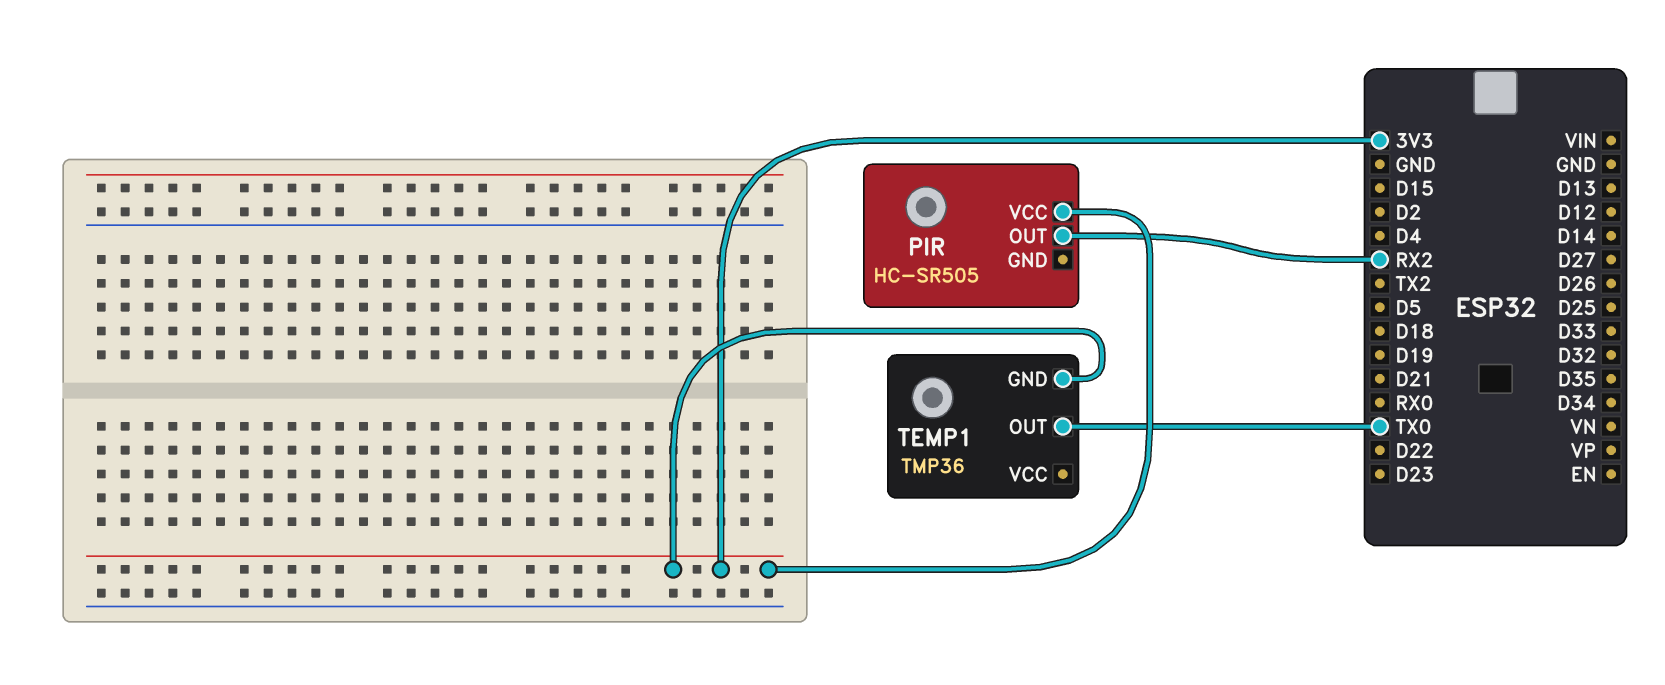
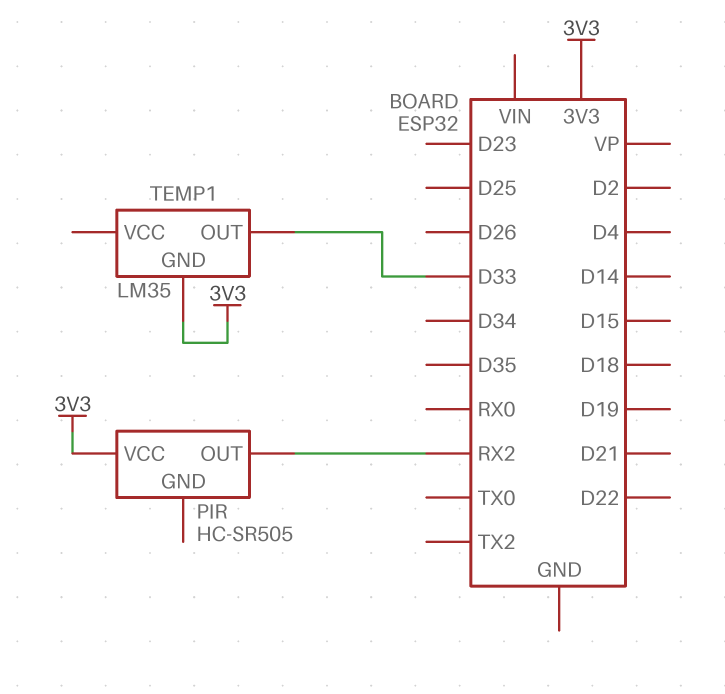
TEMP1: TMP36 -> LM35
TEMP1 pin OUT: TX0 -> D33

